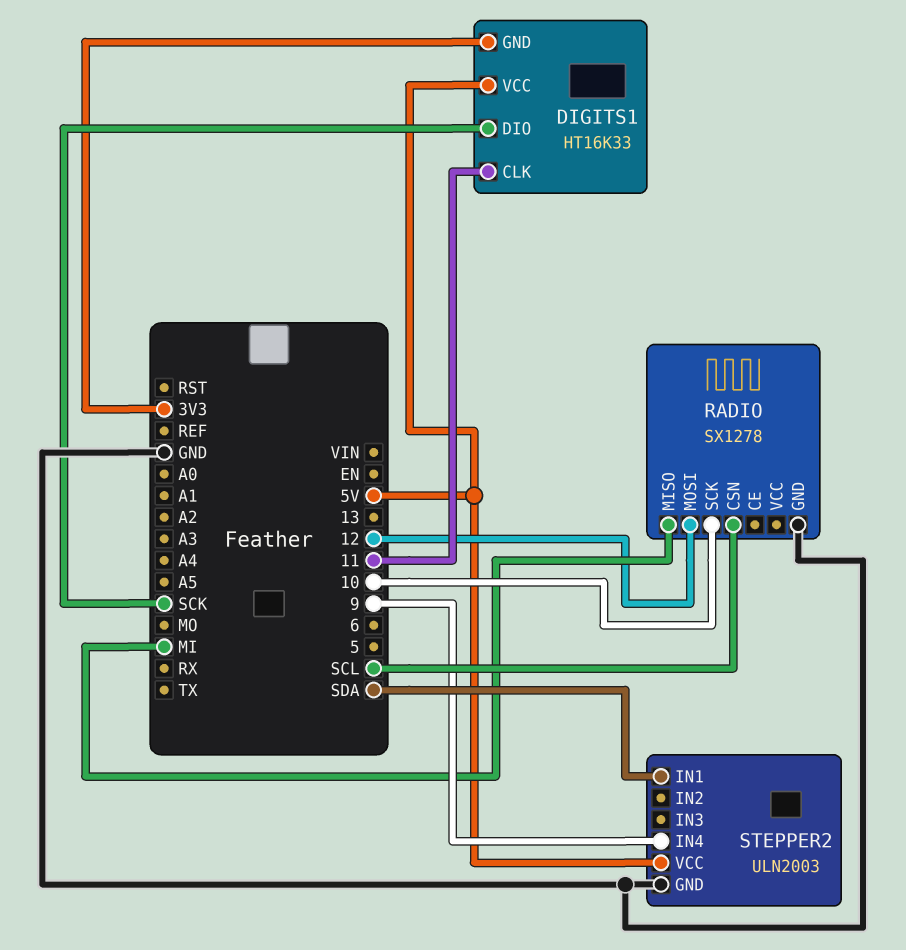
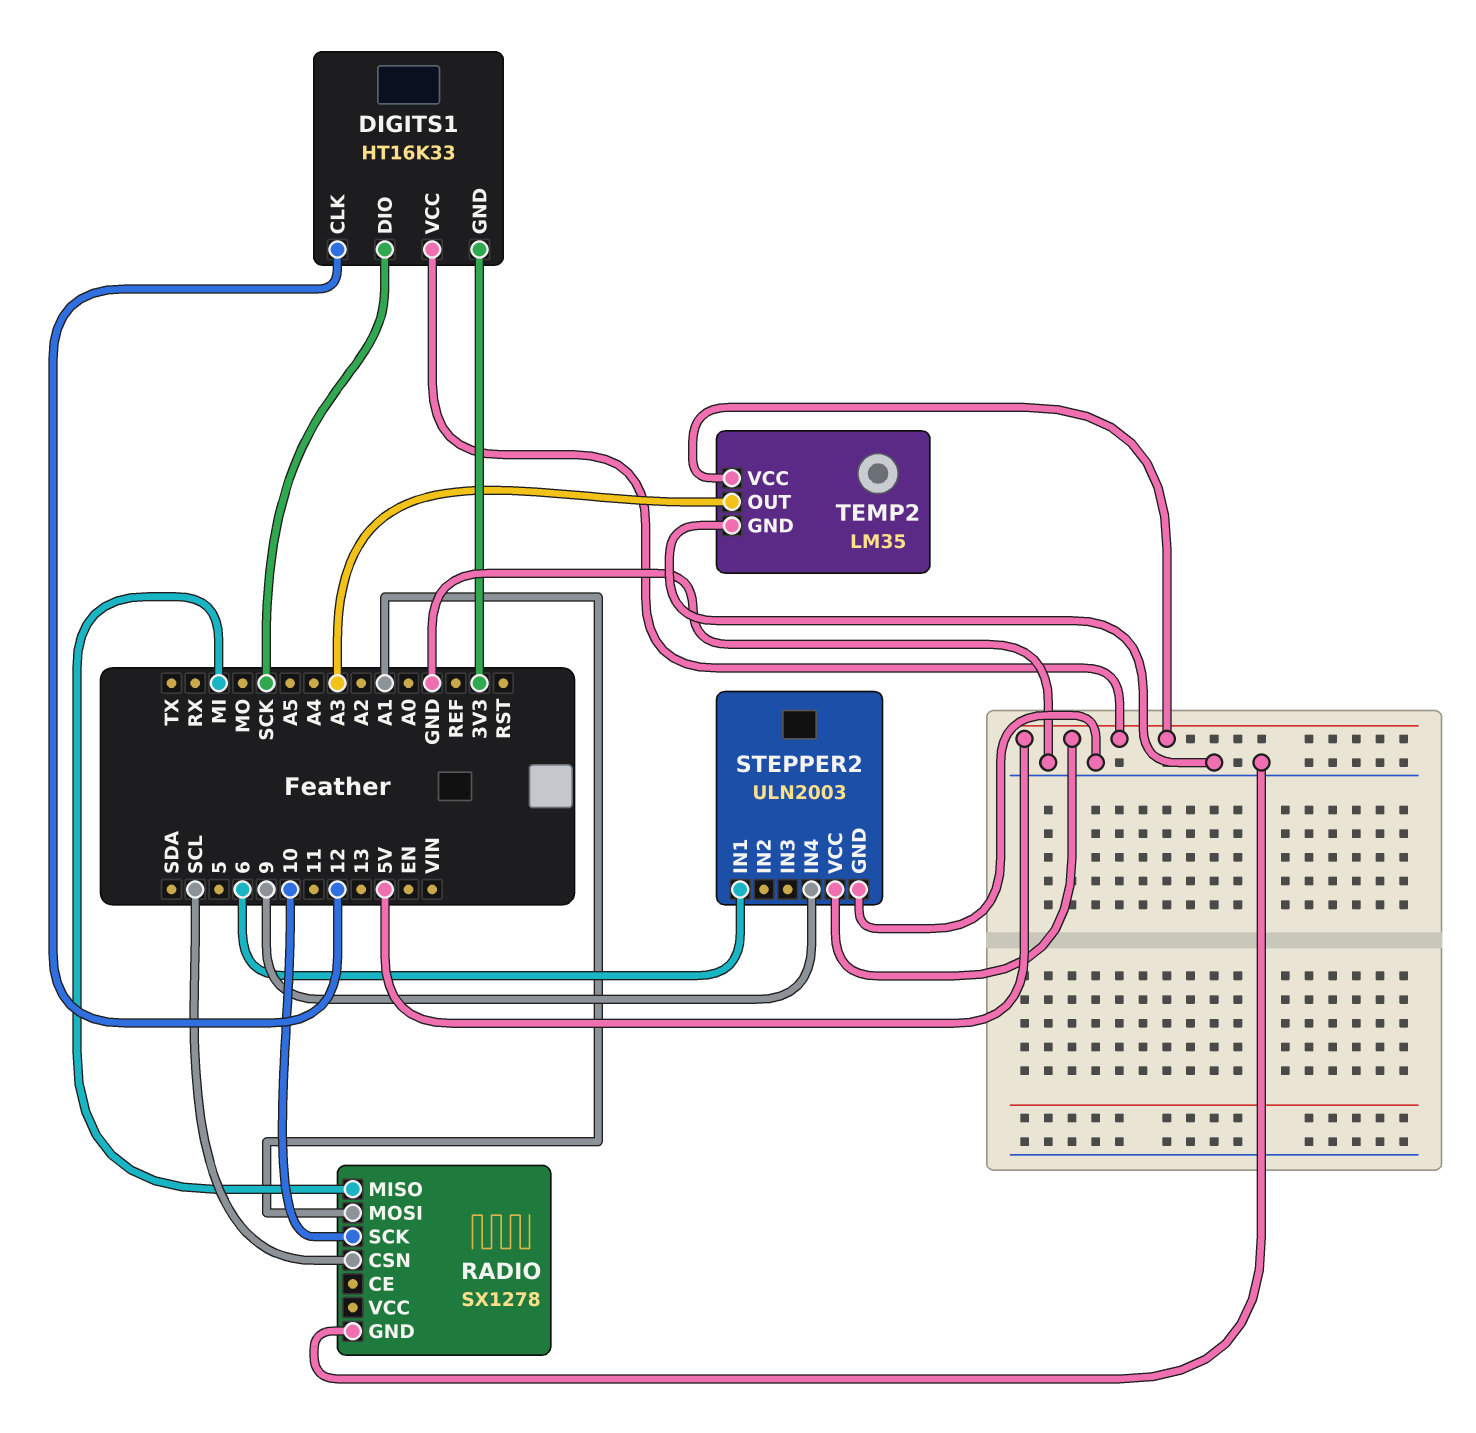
DIGITS1 pin CLK: 11 -> 12
RADIO pin MOSI: 12 -> A1
STEPPER2 pin IN1: SDA -> 6
TEMP2: none -> LM35
TEMP2 pin GND: none -> GND
TEMP2 pin OUT: none -> A3
TEMP2 pin VCC: none -> 5V

